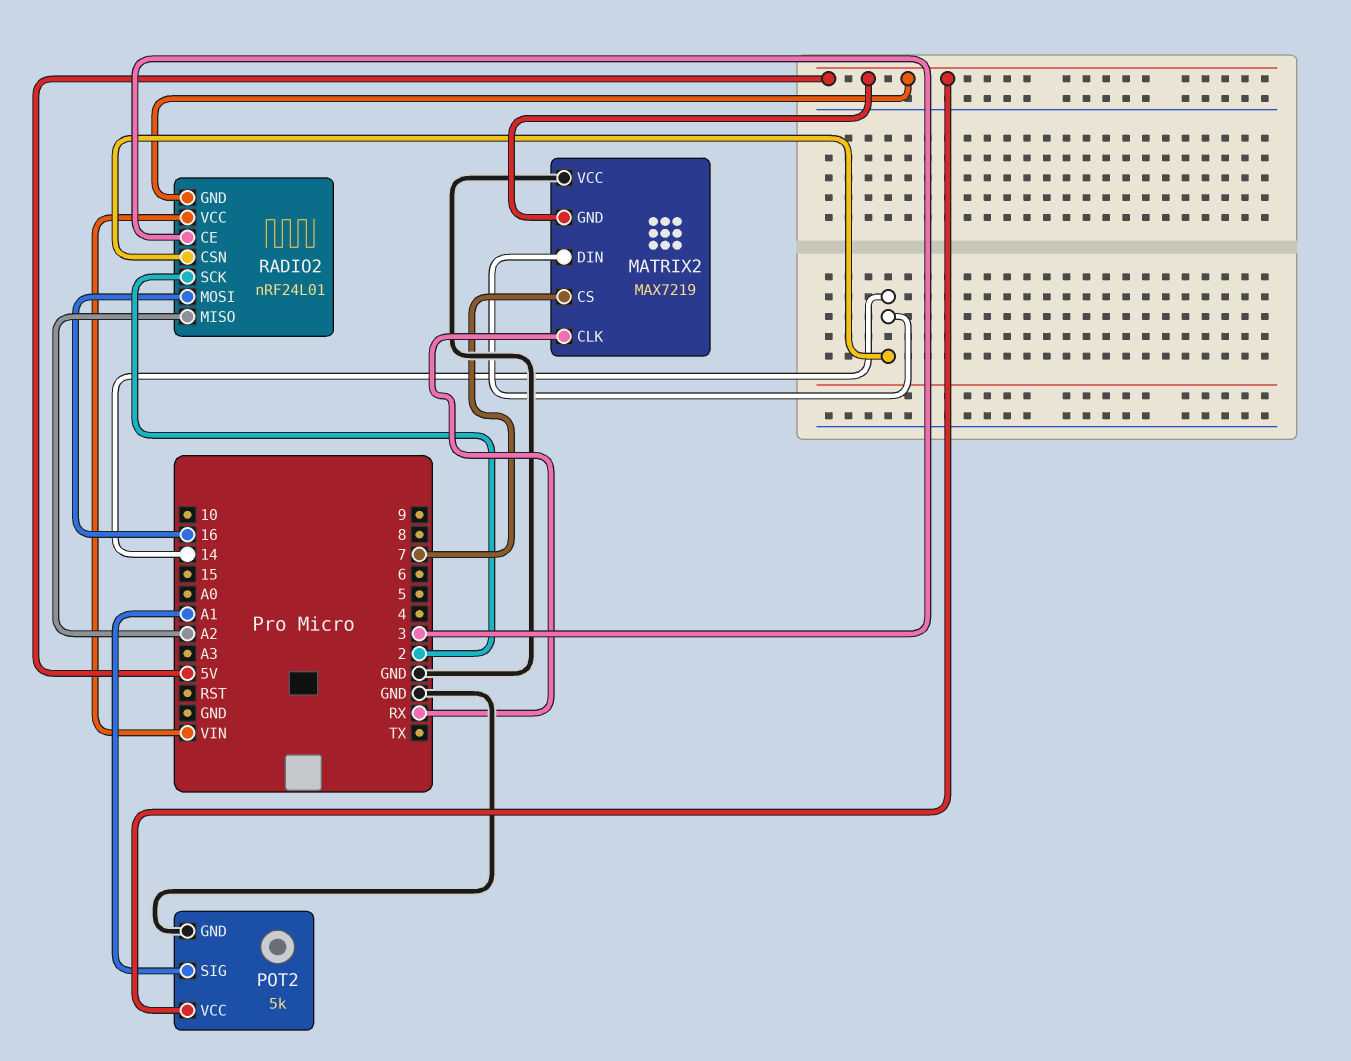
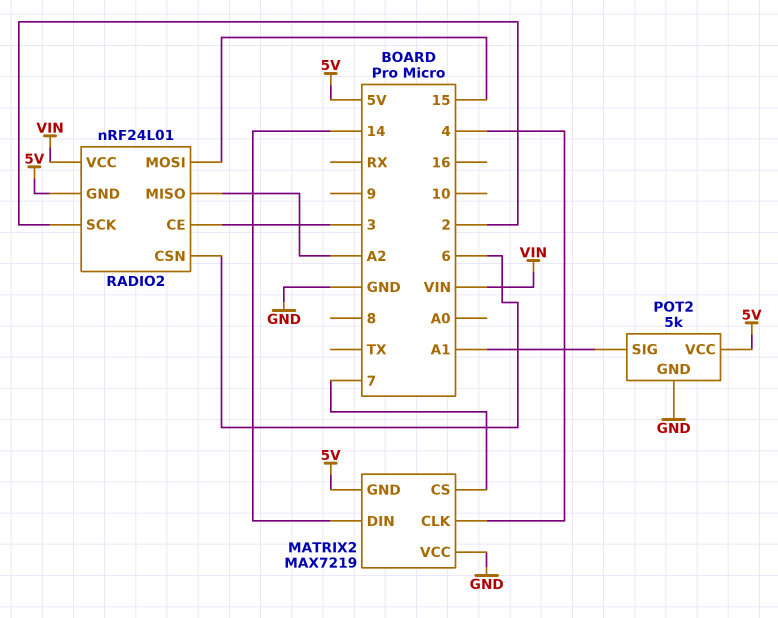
MATRIX2 pin CLK: RX -> 4
RADIO2 pin CSN: 14 -> 6
RADIO2 pin MOSI: 16 -> 15

